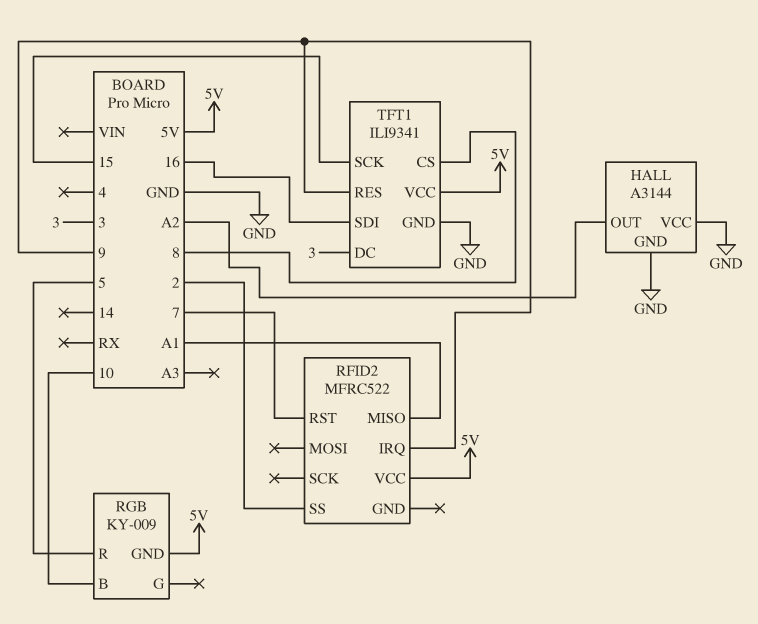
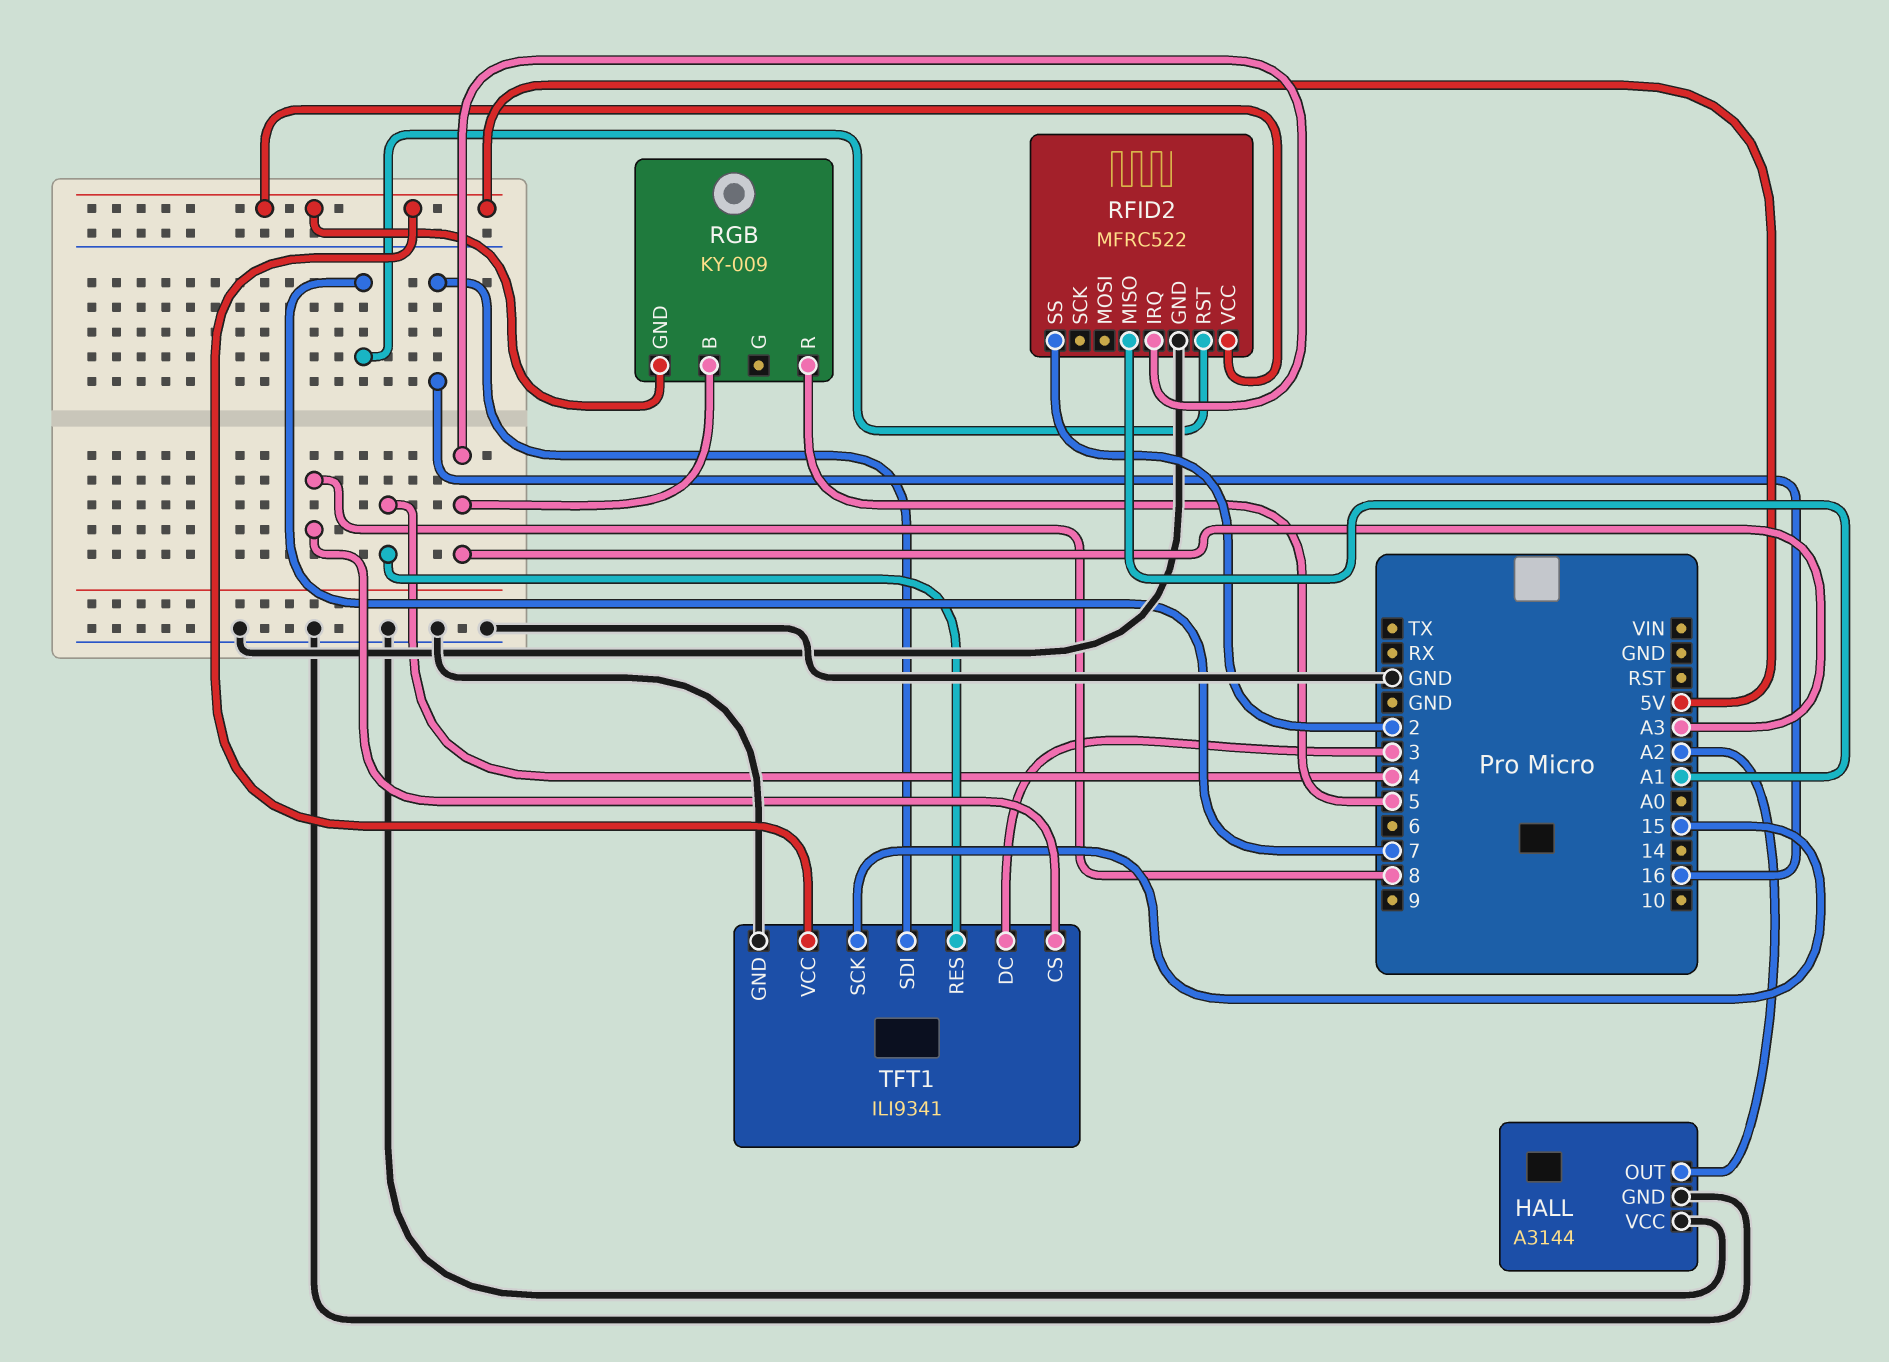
RFID2 pin GND: none -> GND
RFID2 pin IRQ: 9 -> A3
RGB pin B: 10 -> A3
TFT1 pin RES: 9 -> 4

